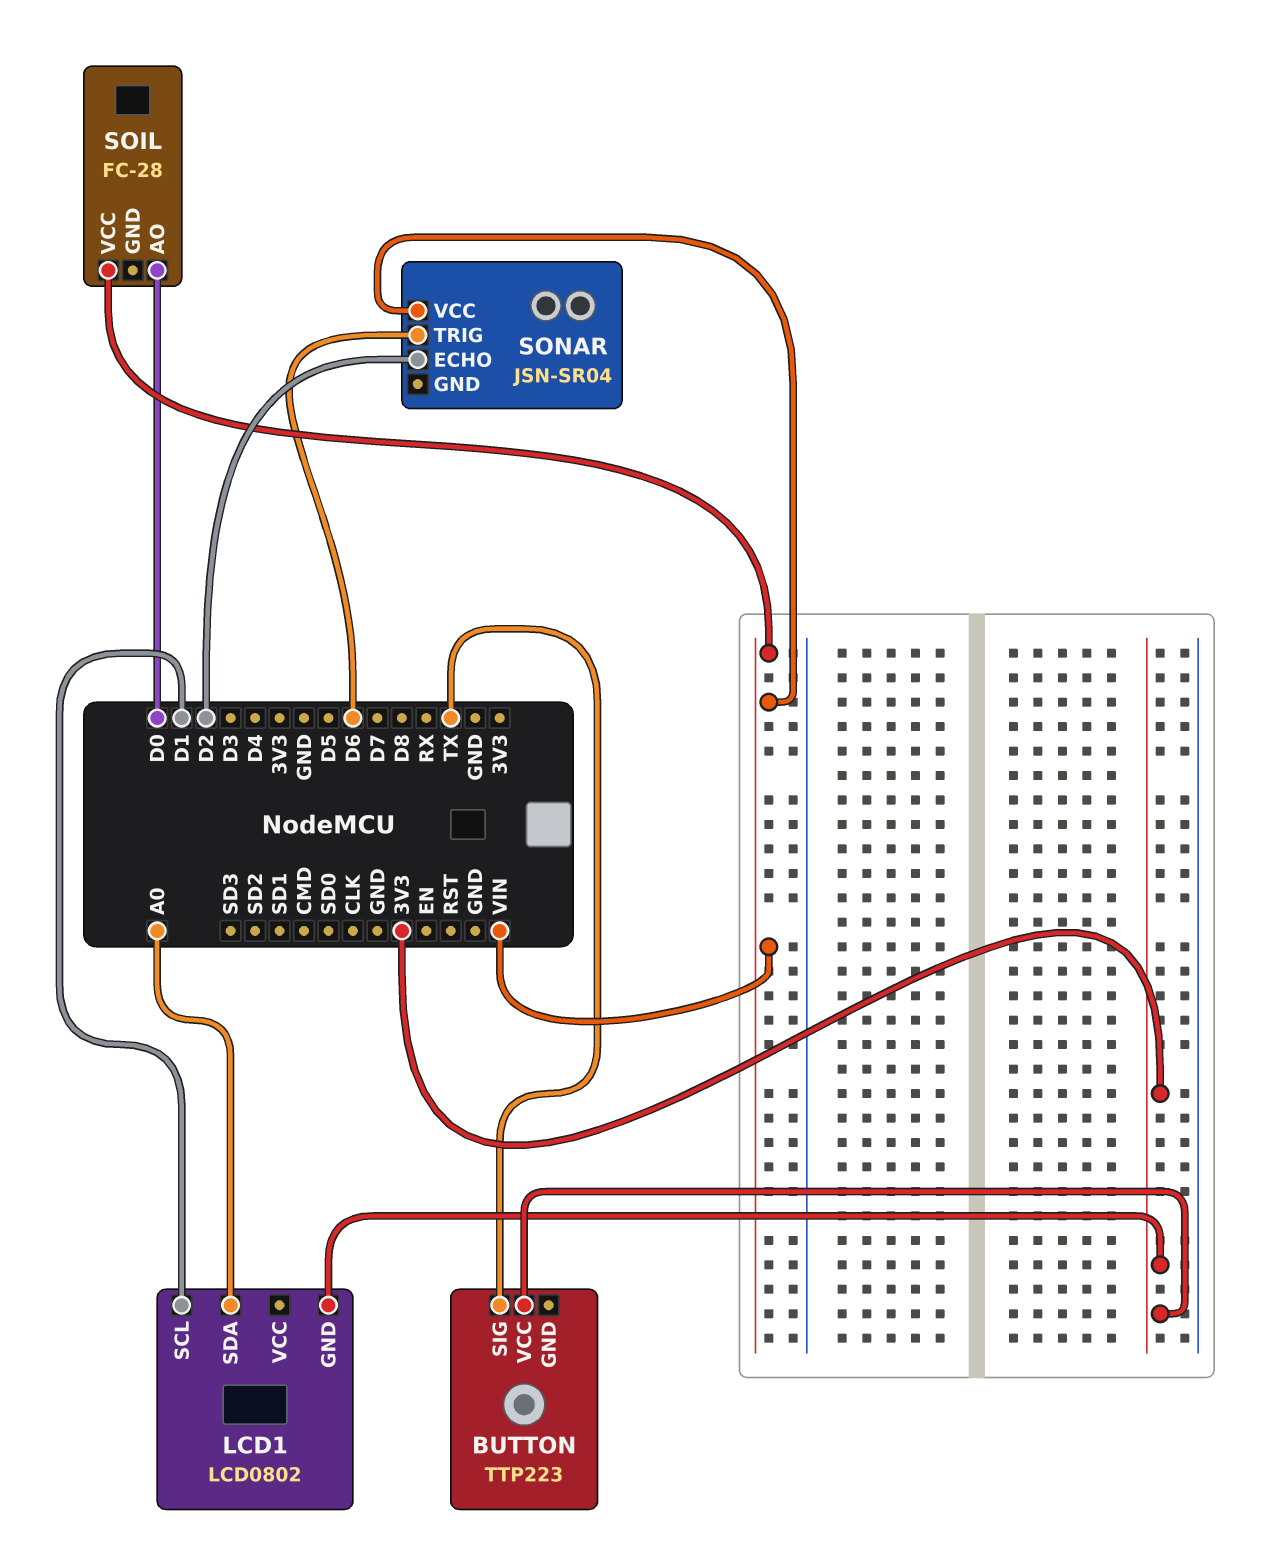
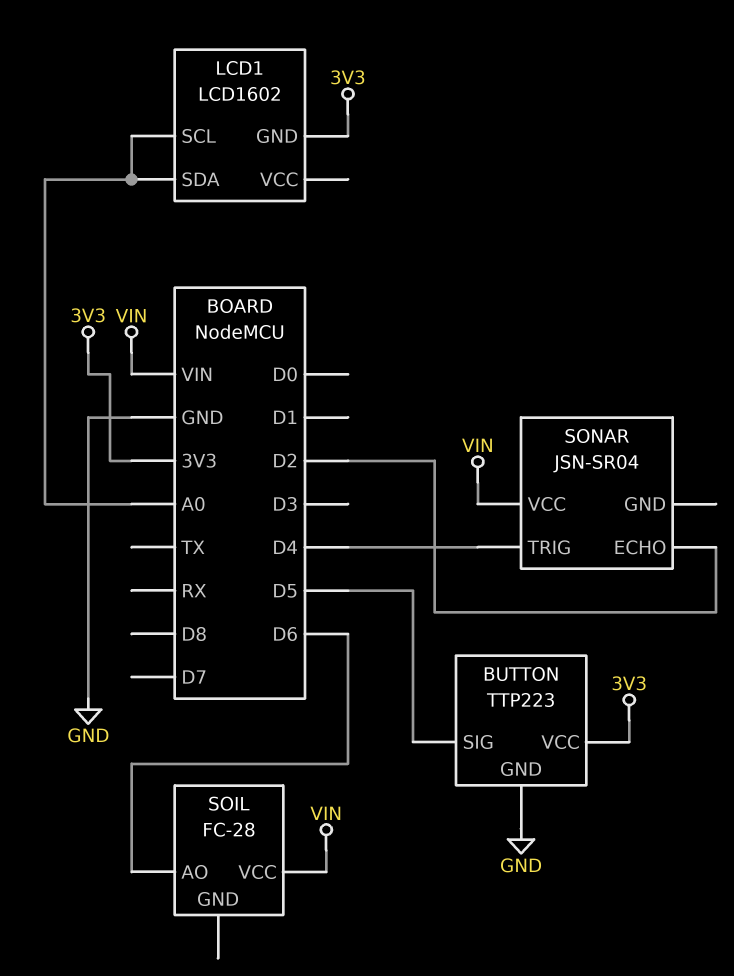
BUTTON pin GND: none -> GND
BUTTON pin SIG: TX -> D5
LCD1: LCD0802 -> LCD1602
LCD1 pin SCL: D1 -> A0
SOIL pin AO: D0 -> D6
SONAR pin TRIG: D6 -> D4

